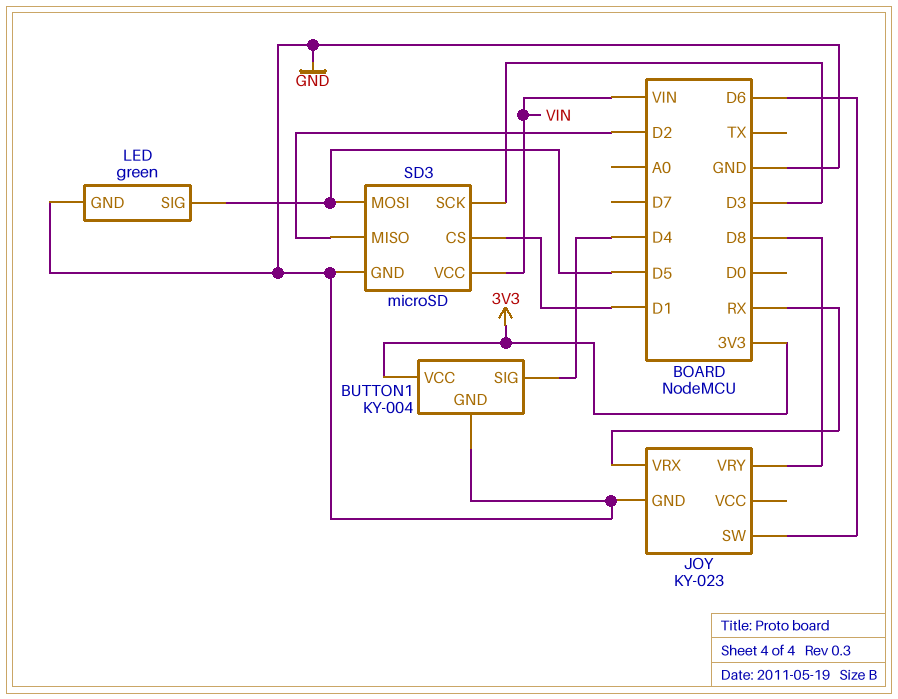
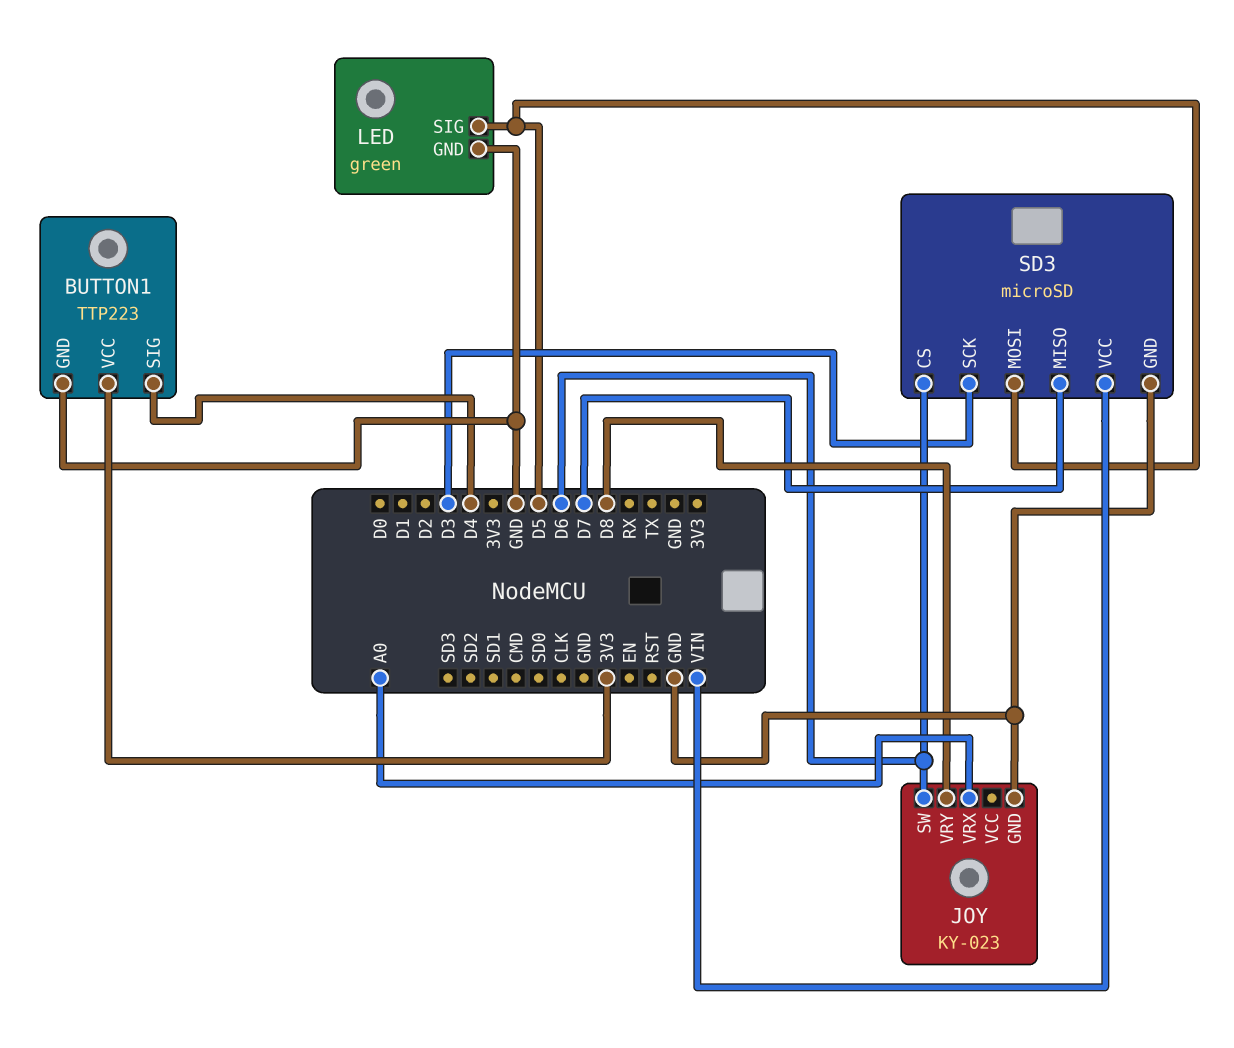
BUTTON1: KY-004 -> TTP223
JOY pin VRX: RX -> A0
SD3 pin CS: D1 -> D6
SD3 pin MISO: D2 -> D7

